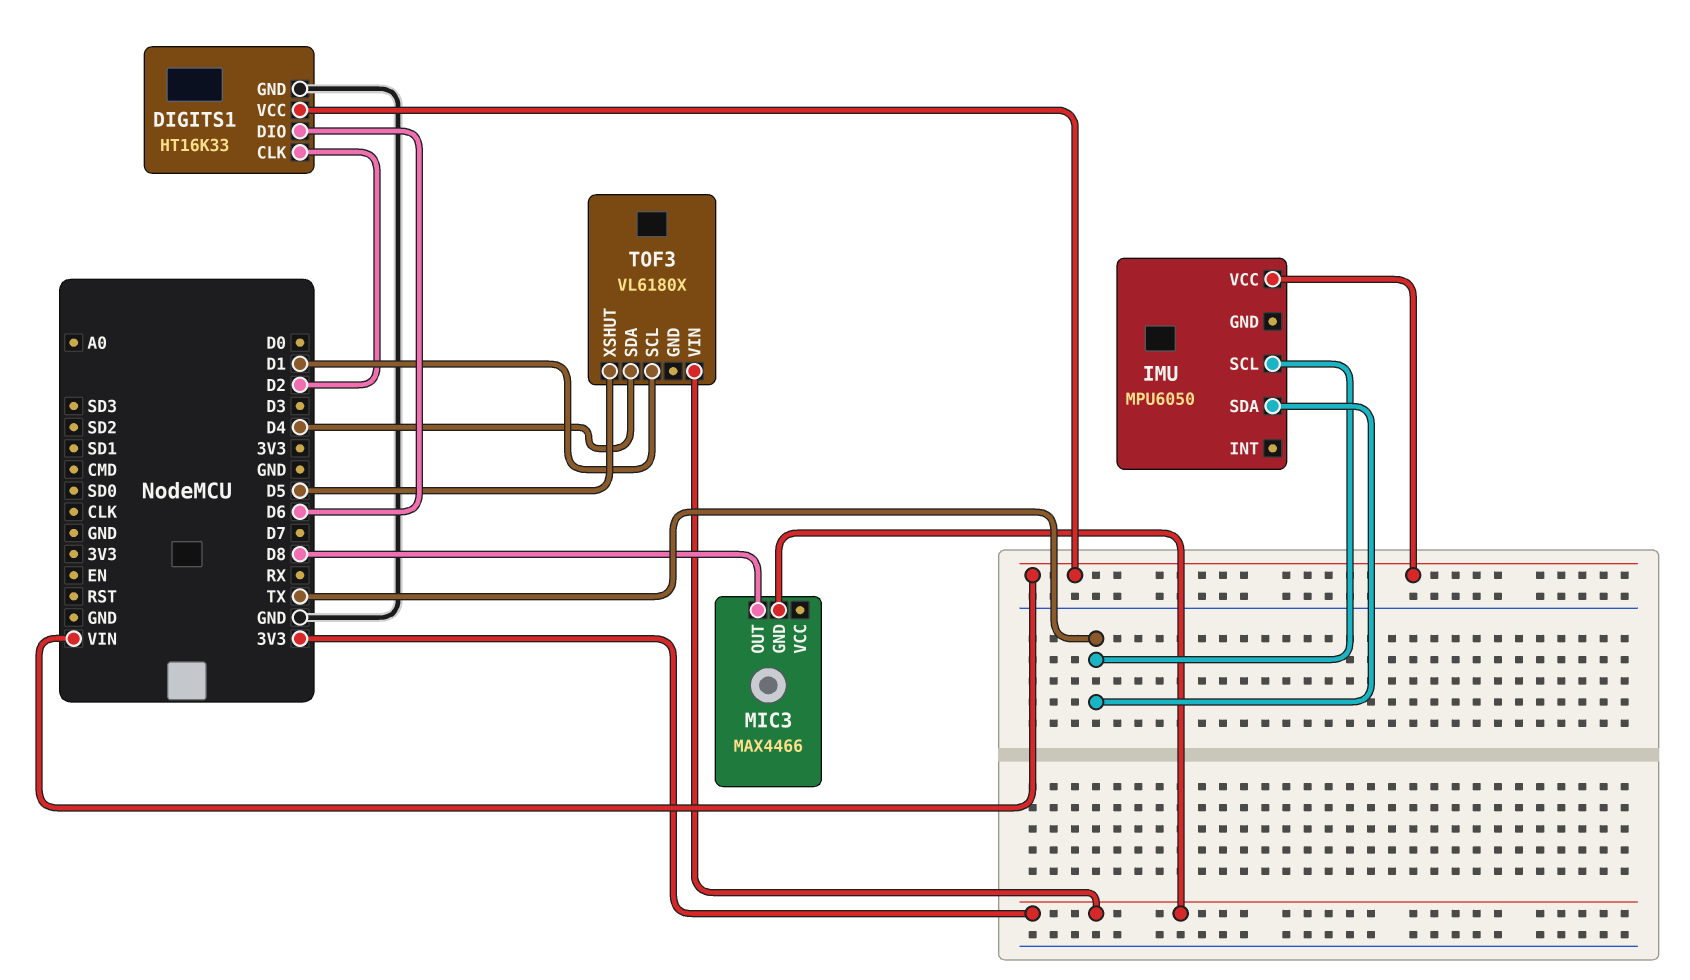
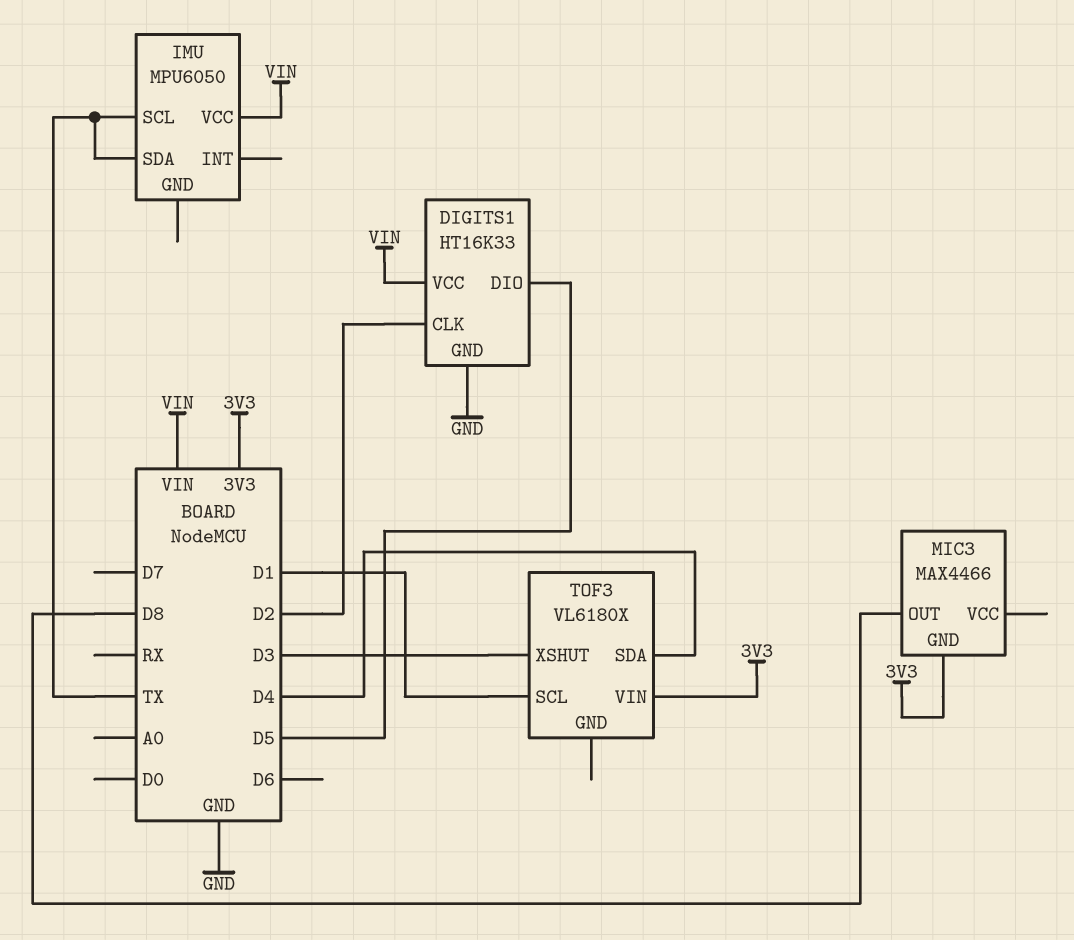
DIGITS1 pin DIO: D6 -> D5
TOF3 pin XSHUT: D5 -> D3

